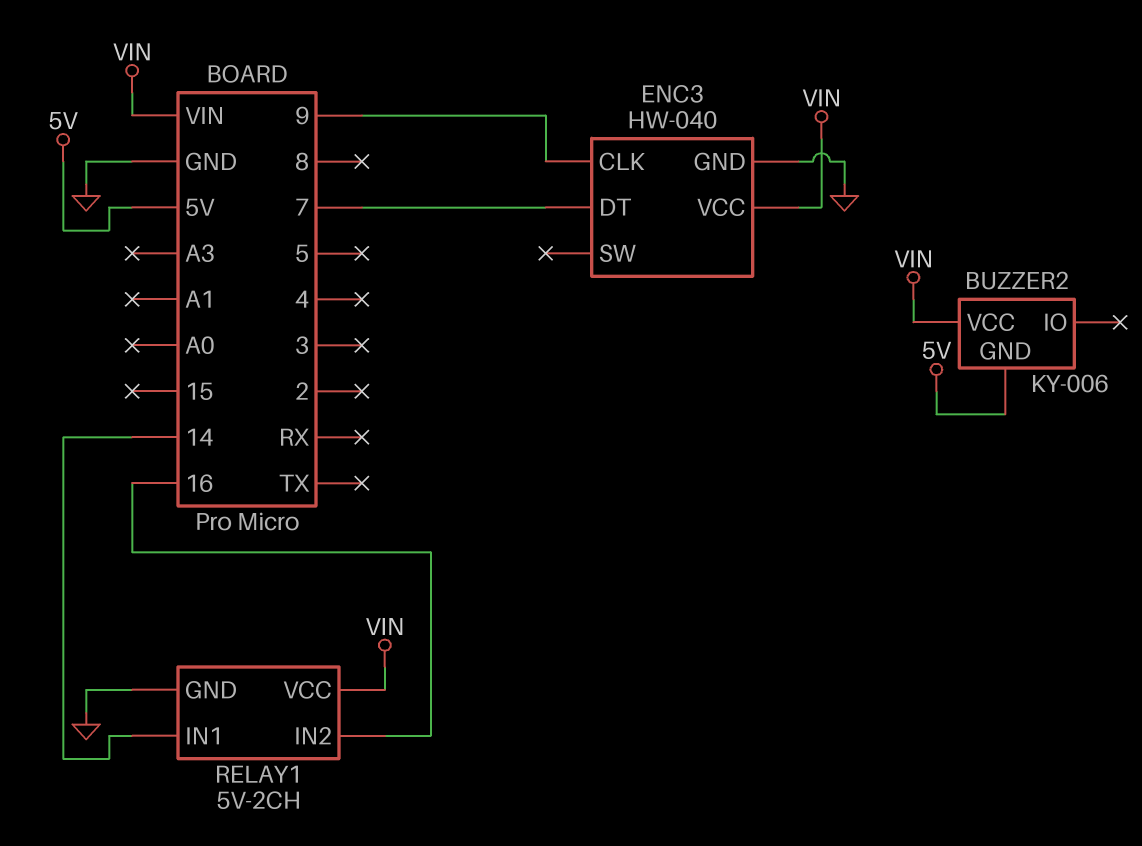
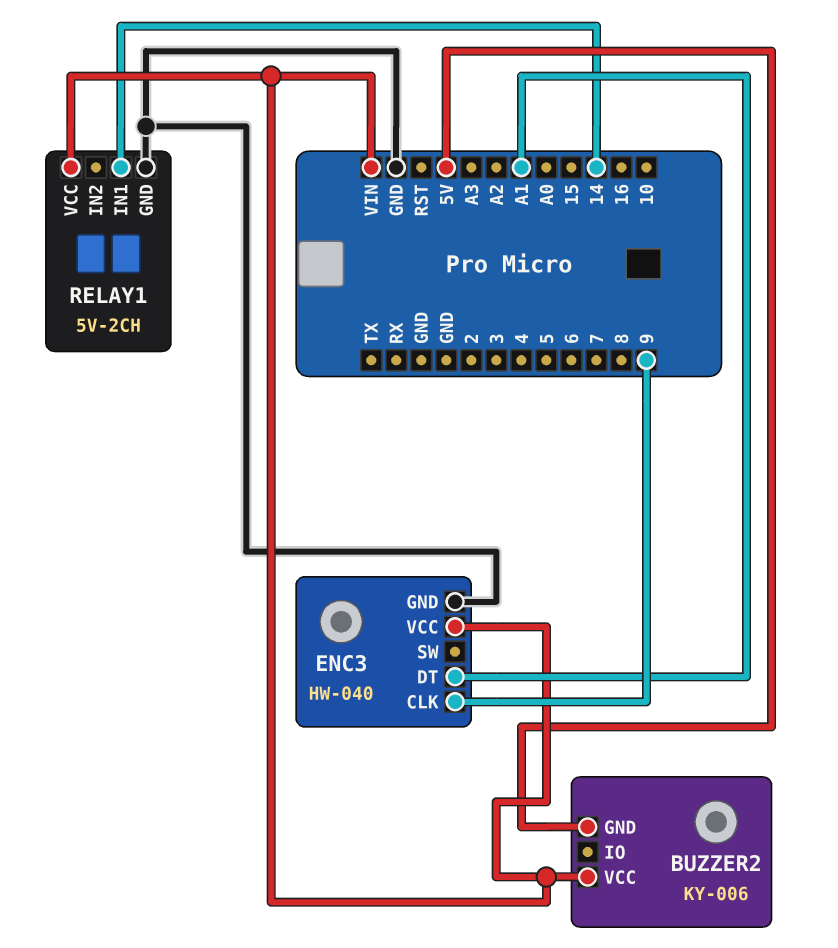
ENC3 pin DT: 7 -> A1
RELAY1 pin IN2: 16 -> none

